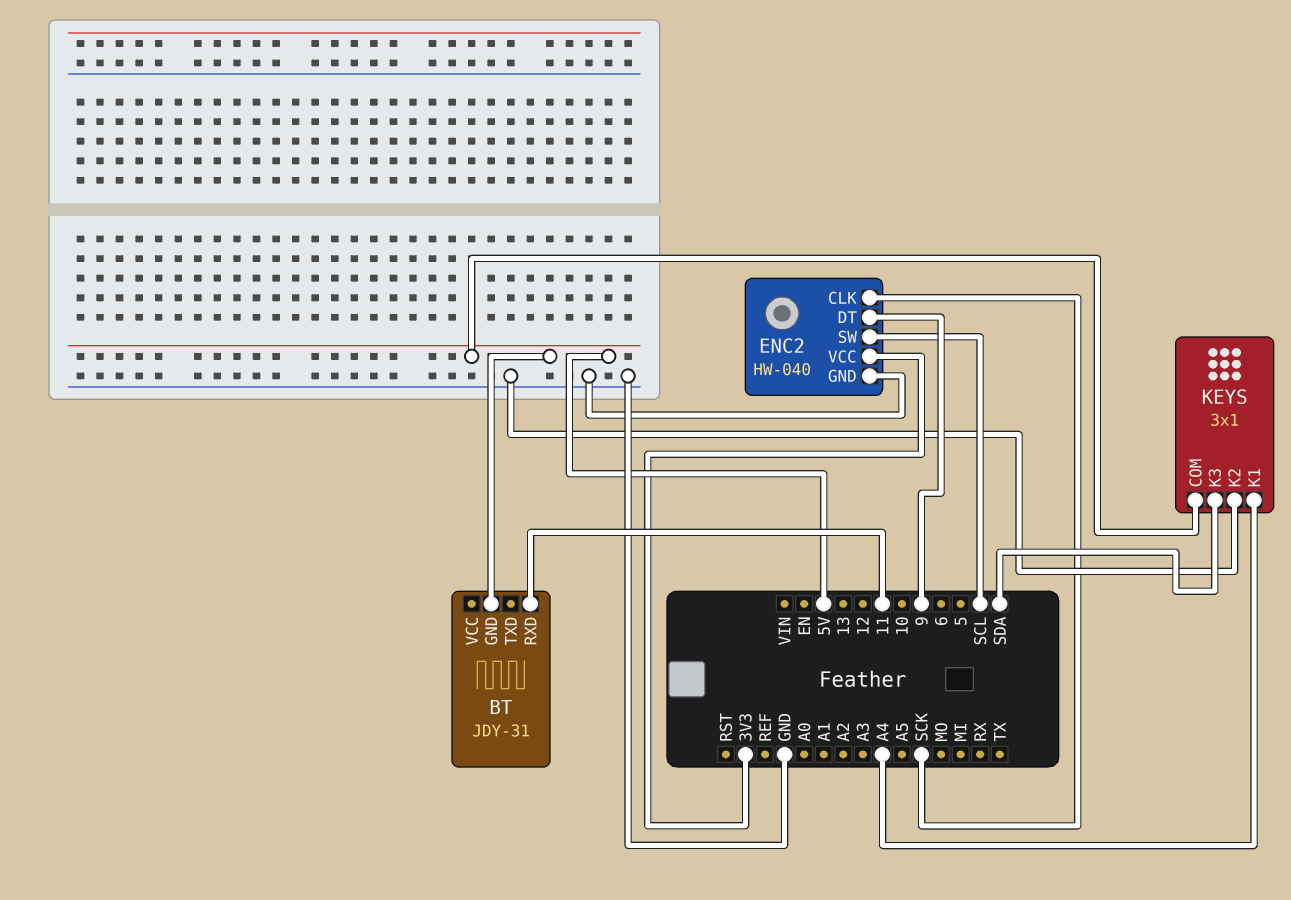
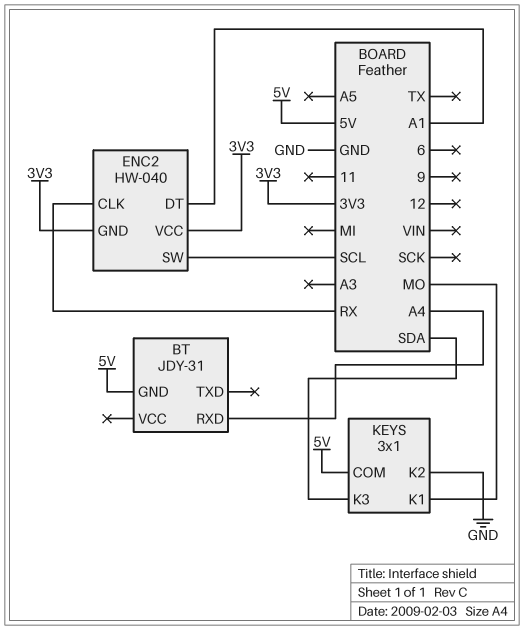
BT pin RXD: 11 -> A4
ENC2 pin CLK: SCK -> RX
ENC2 pin DT: 9 -> A1
ENC2 pin GND: GND -> 3V3
KEYS pin K1: A4 -> MO

